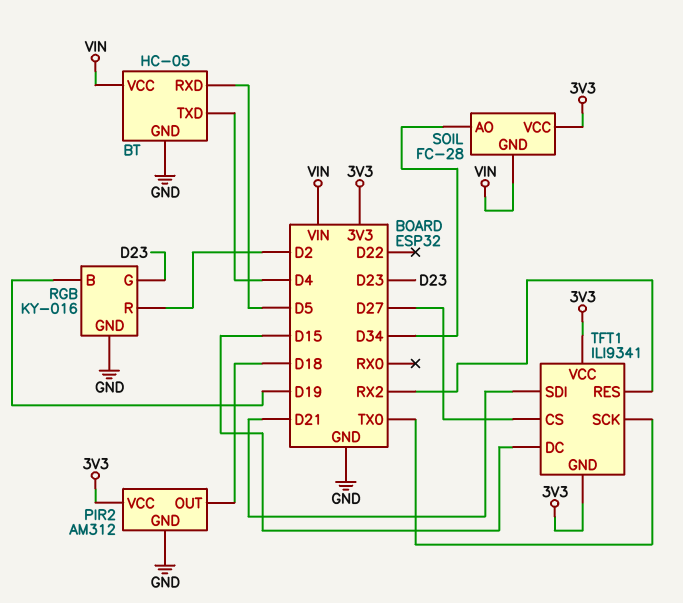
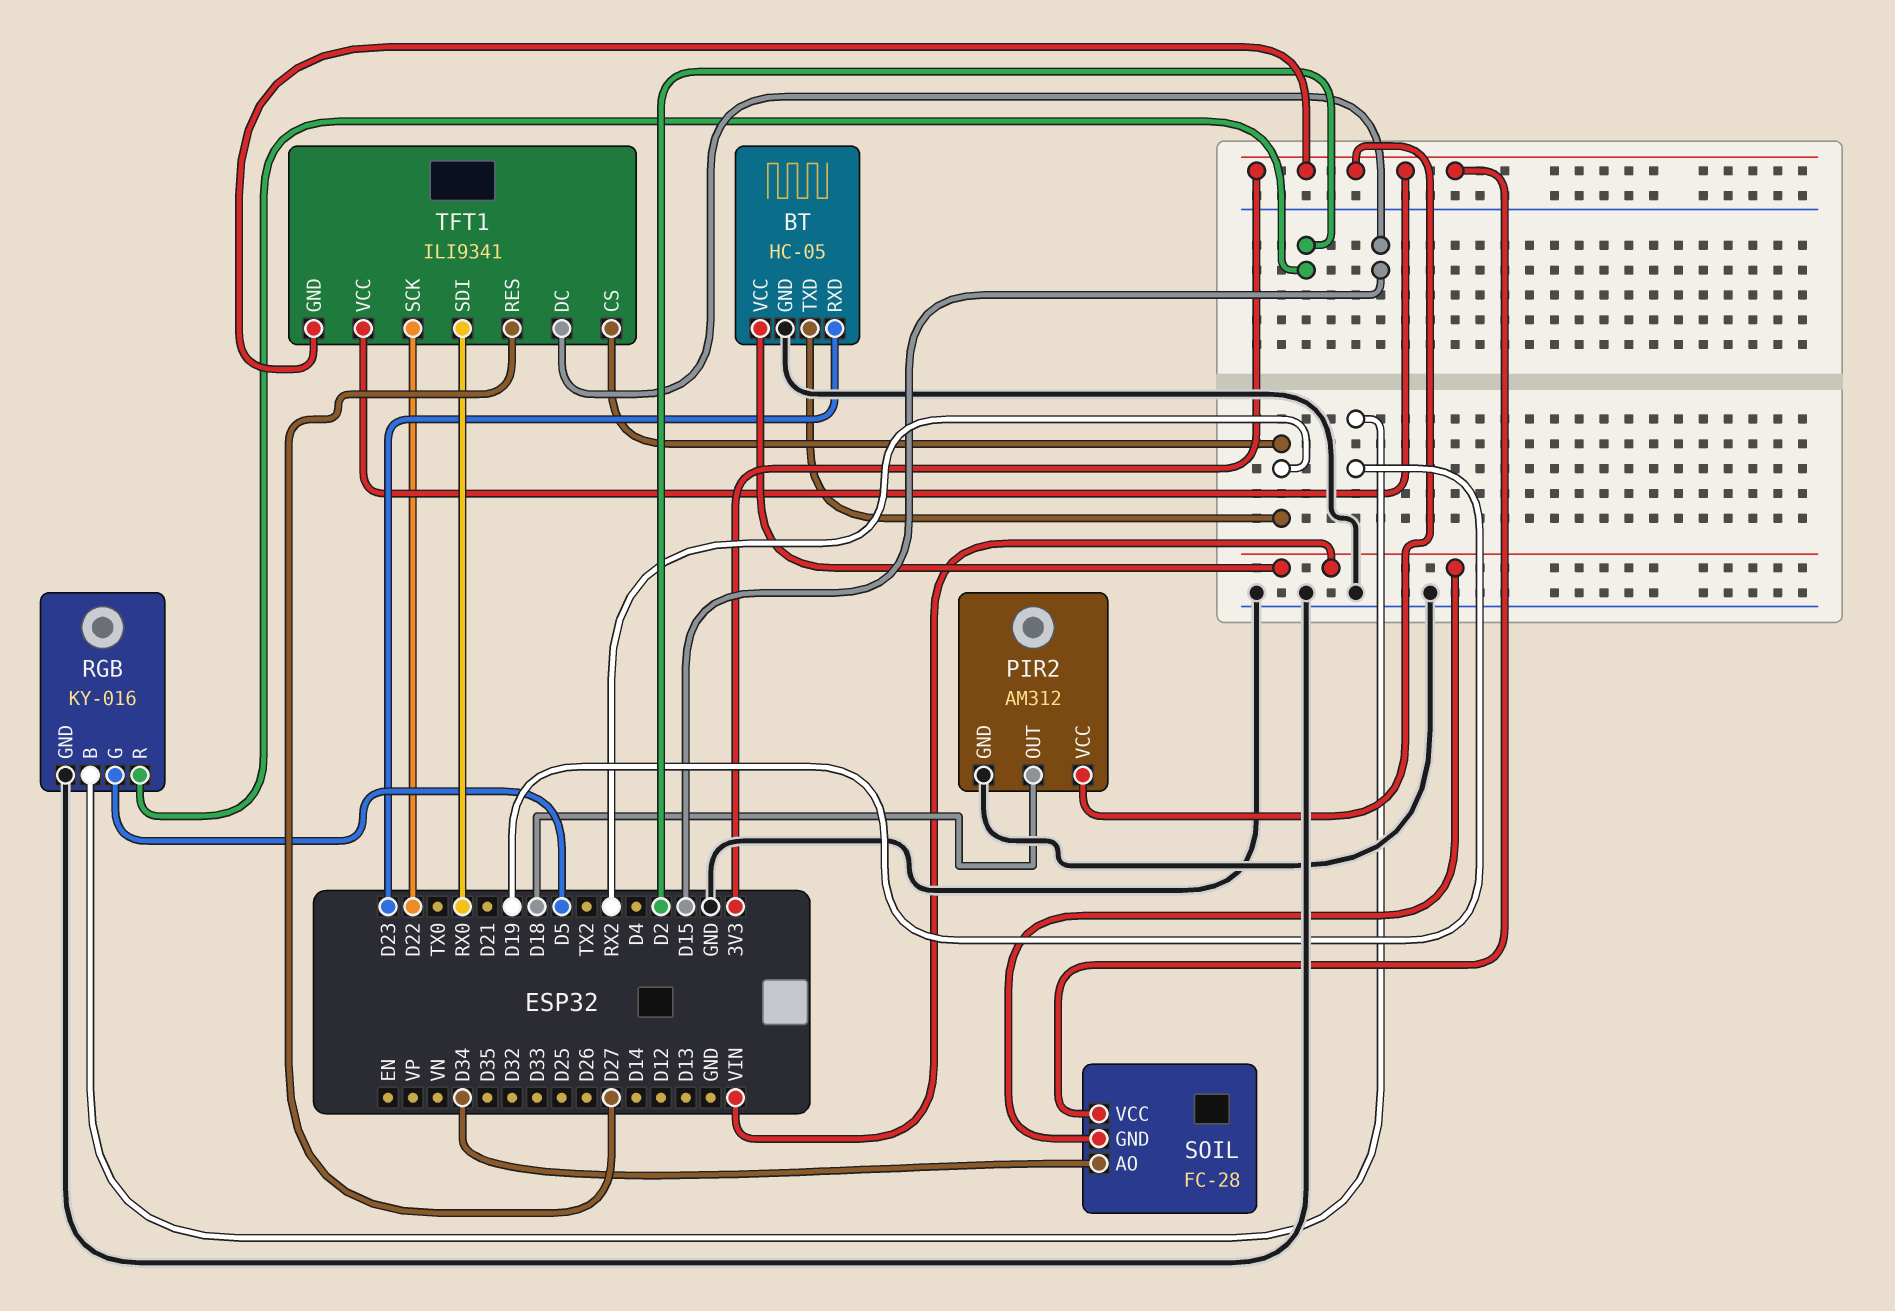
BT pin RXD: D5 -> D23
BT pin TXD: D4 -> RX2
RGB pin G: D23 -> D5
TFT1 pin CS: D27 -> RX2
TFT1 pin RES: RX2 -> D27
TFT1 pin SCK: TX0 -> D22
TFT1 pin SDI: D21 -> RX0

